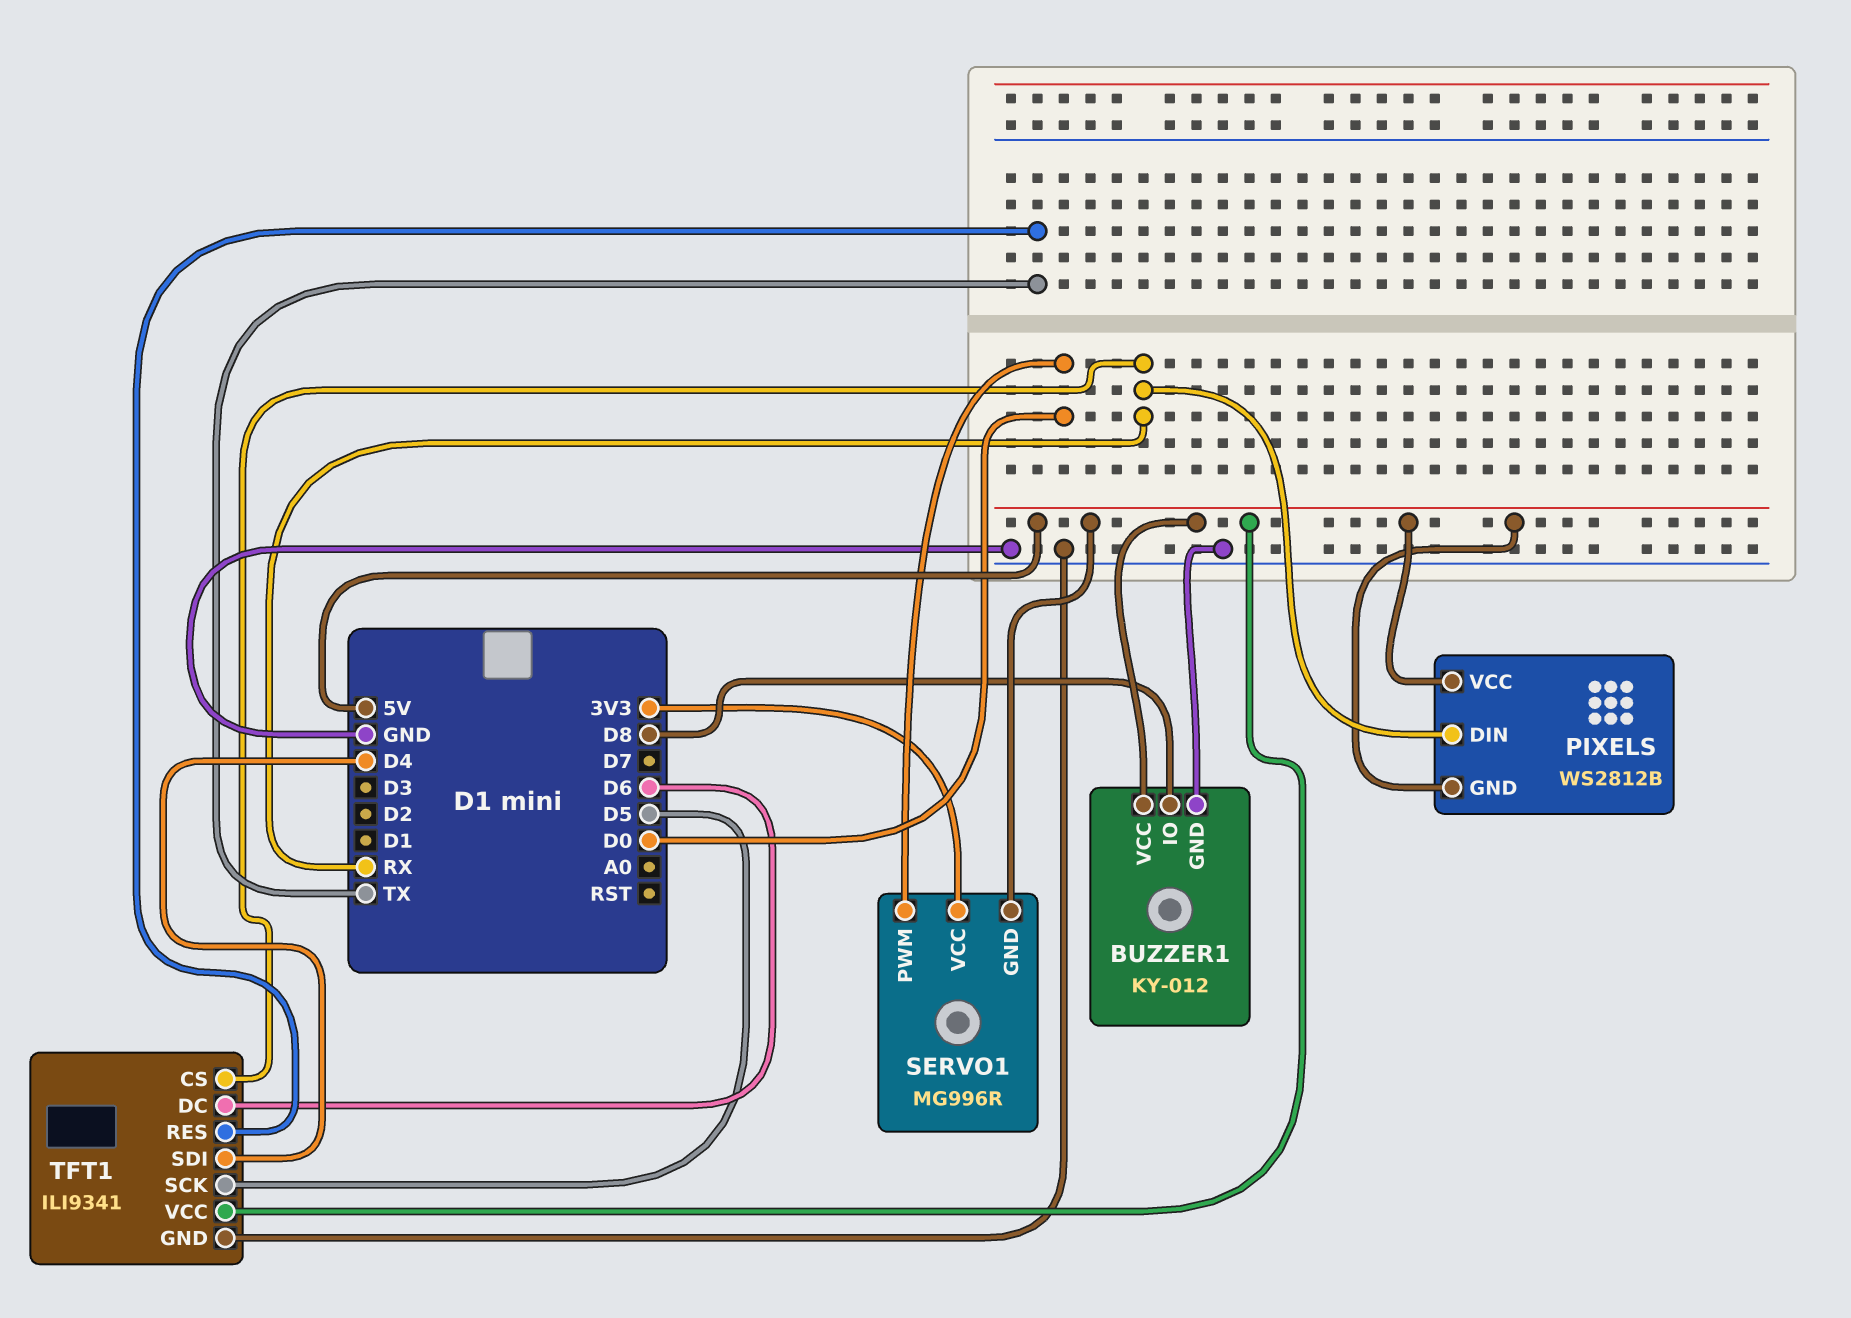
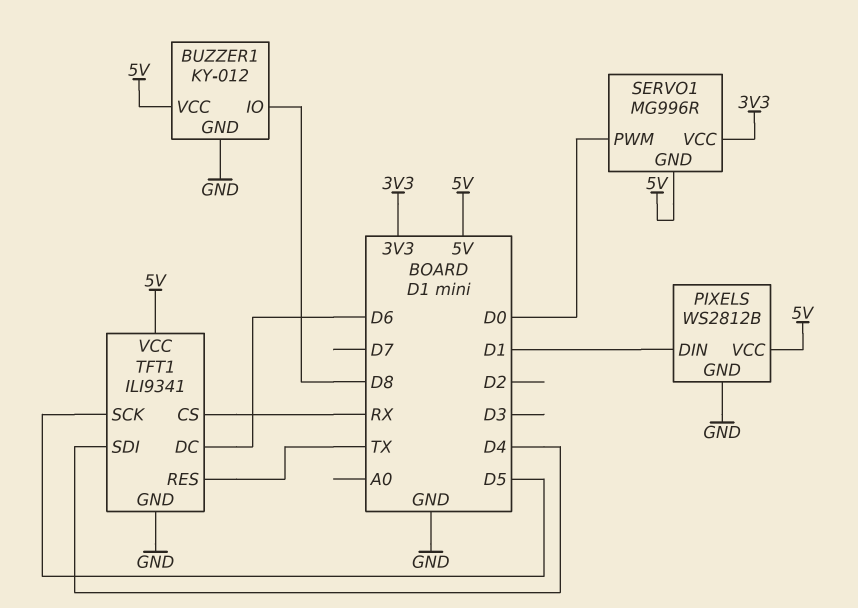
PIXELS pin DIN: RX -> D1
PIXELS pin GND: 5V -> GND

